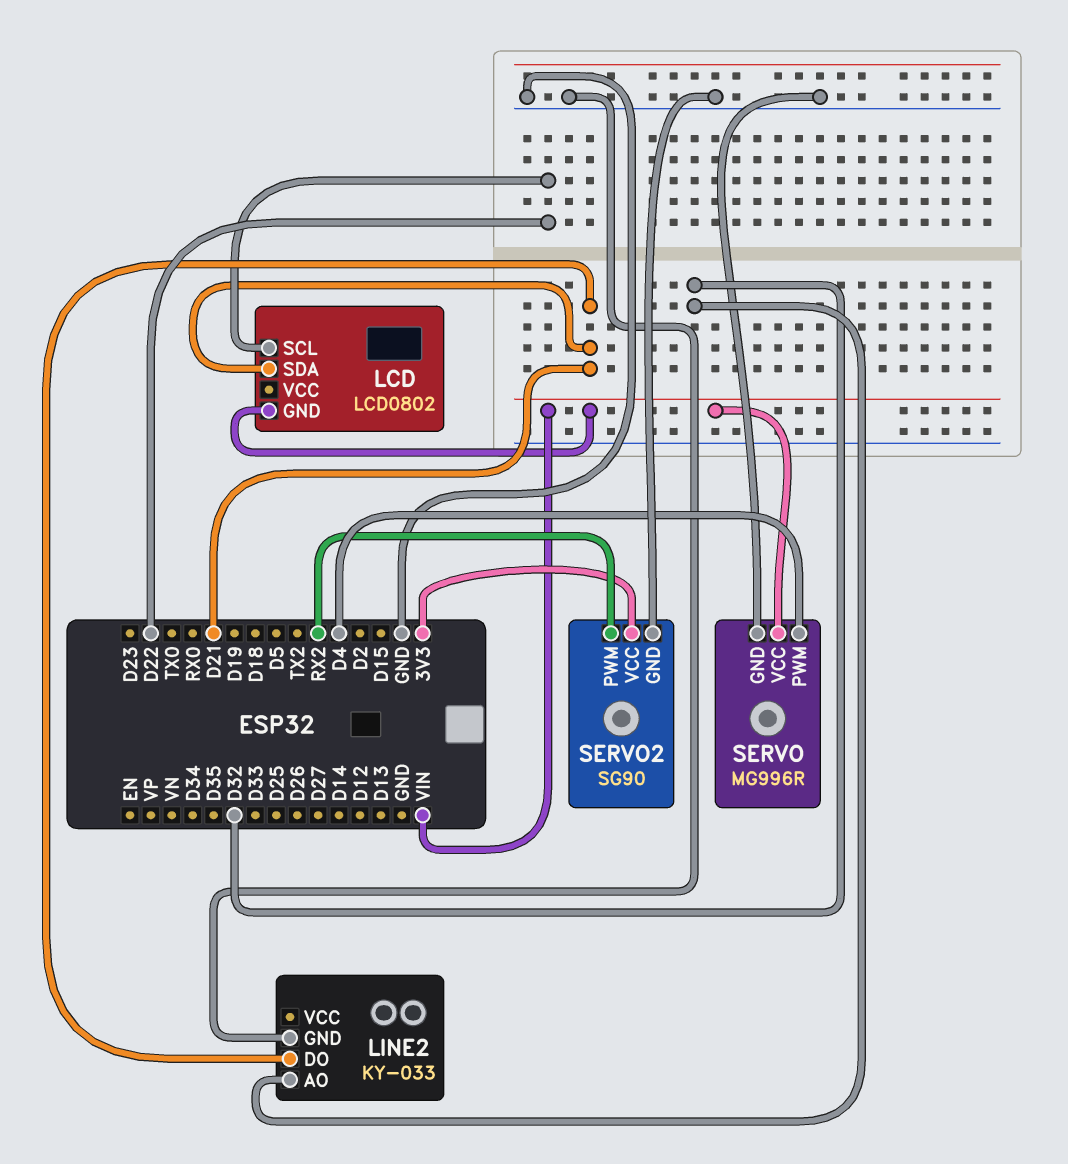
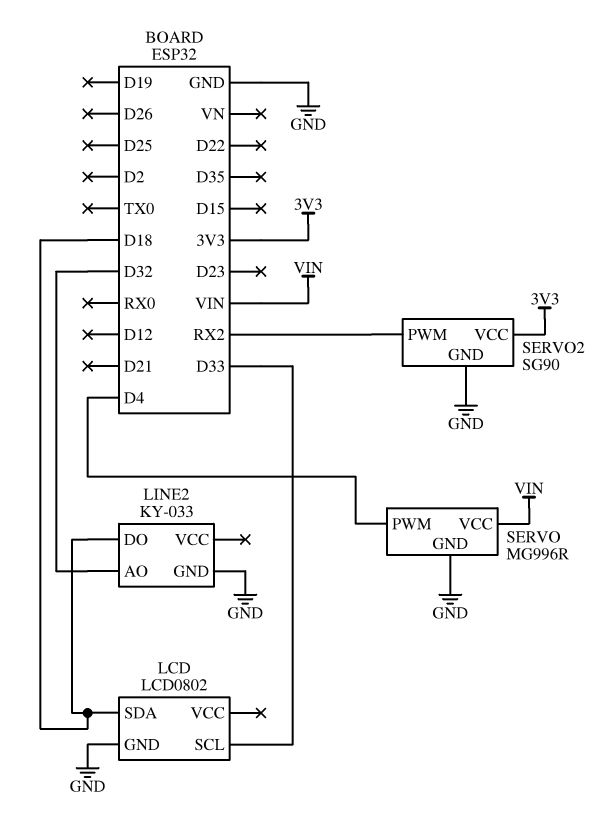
LCD pin GND: VIN -> GND
LCD pin SCL: D22 -> D33
LCD pin SDA: D21 -> D18
LINE2 pin DO: D21 -> D18

